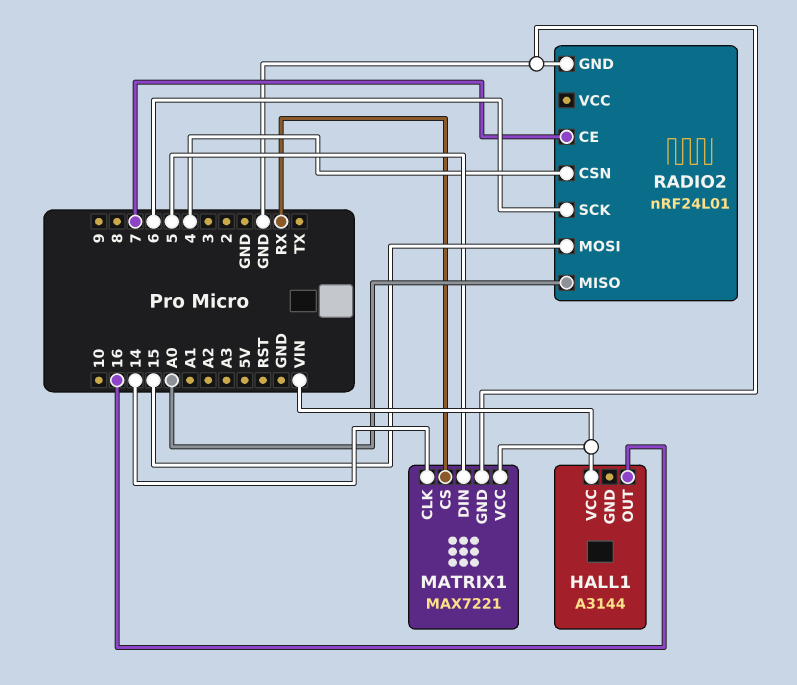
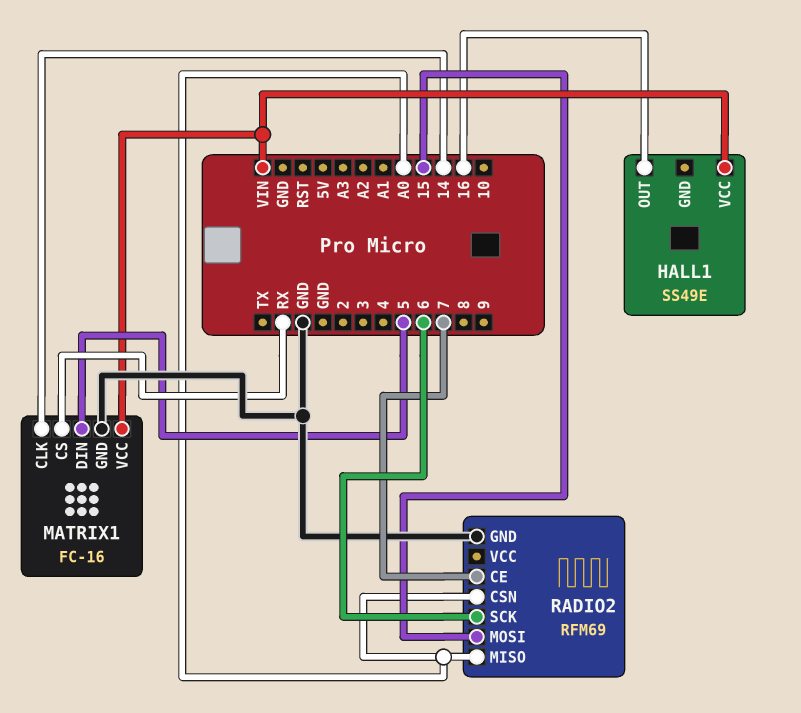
HALL1: A3144 -> SS49E
MATRIX1: MAX7221 -> FC-16
RADIO2: nRF24L01 -> RFM69
RADIO2 pin CSN: 4 -> A0

